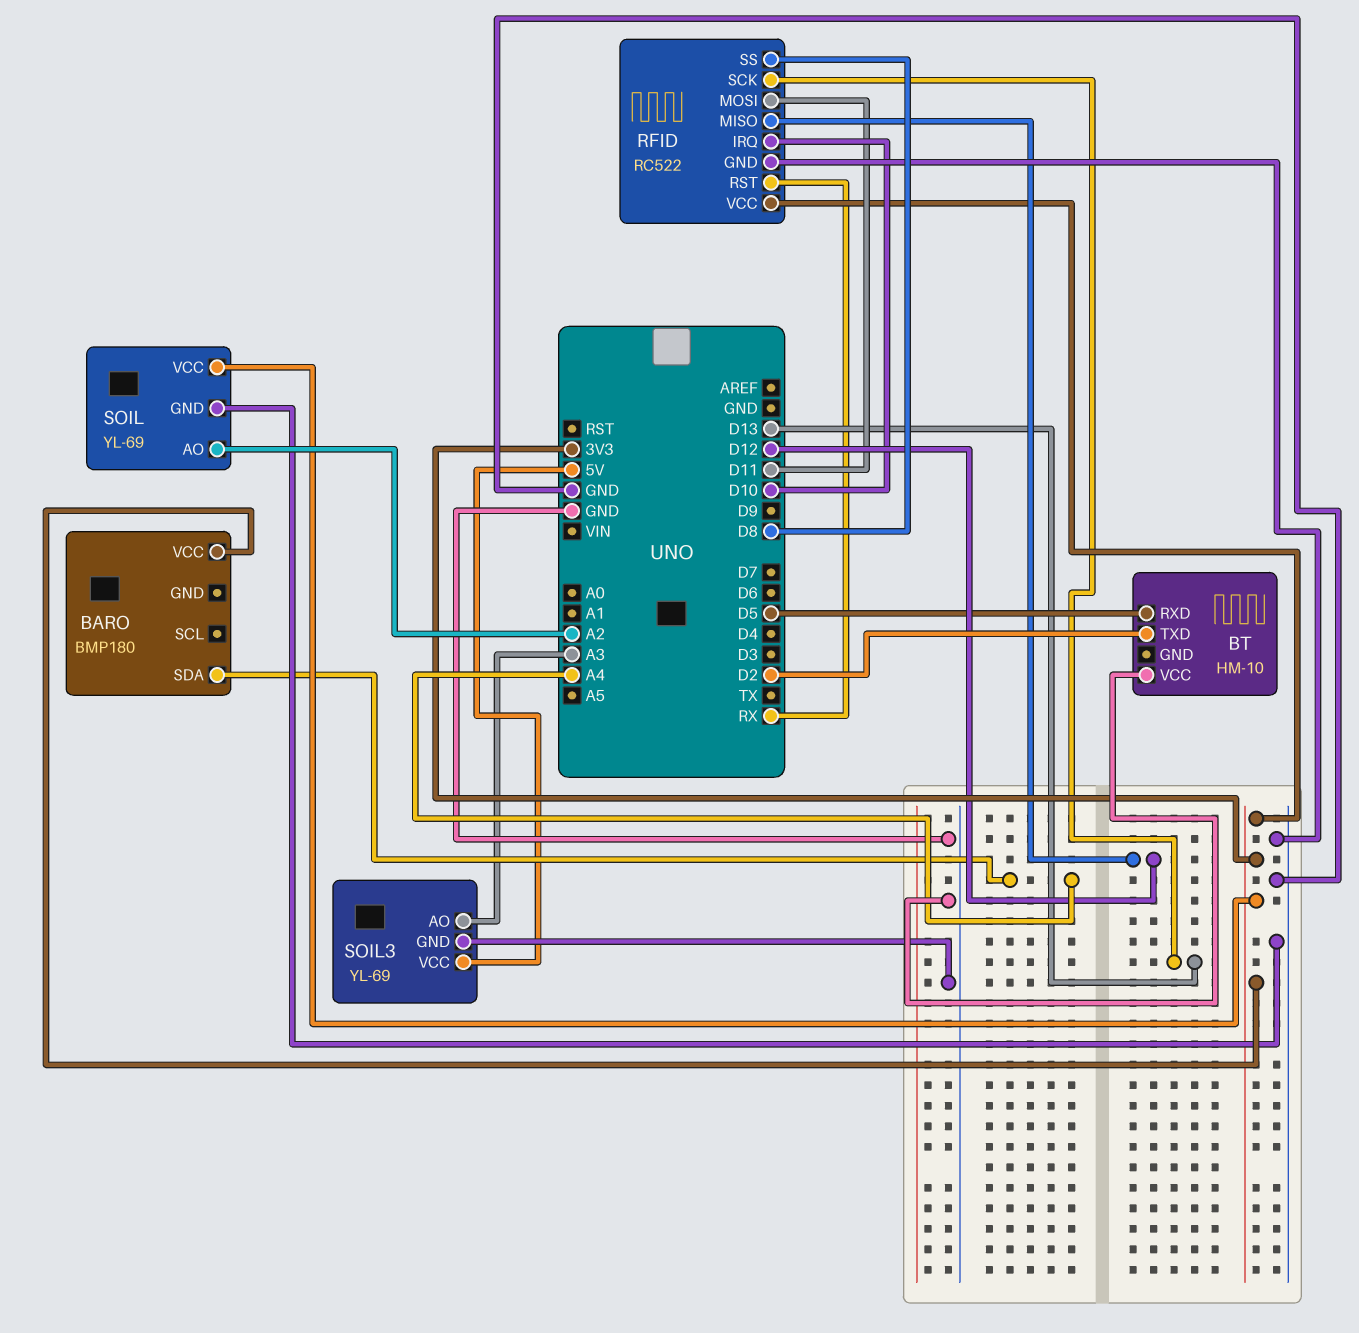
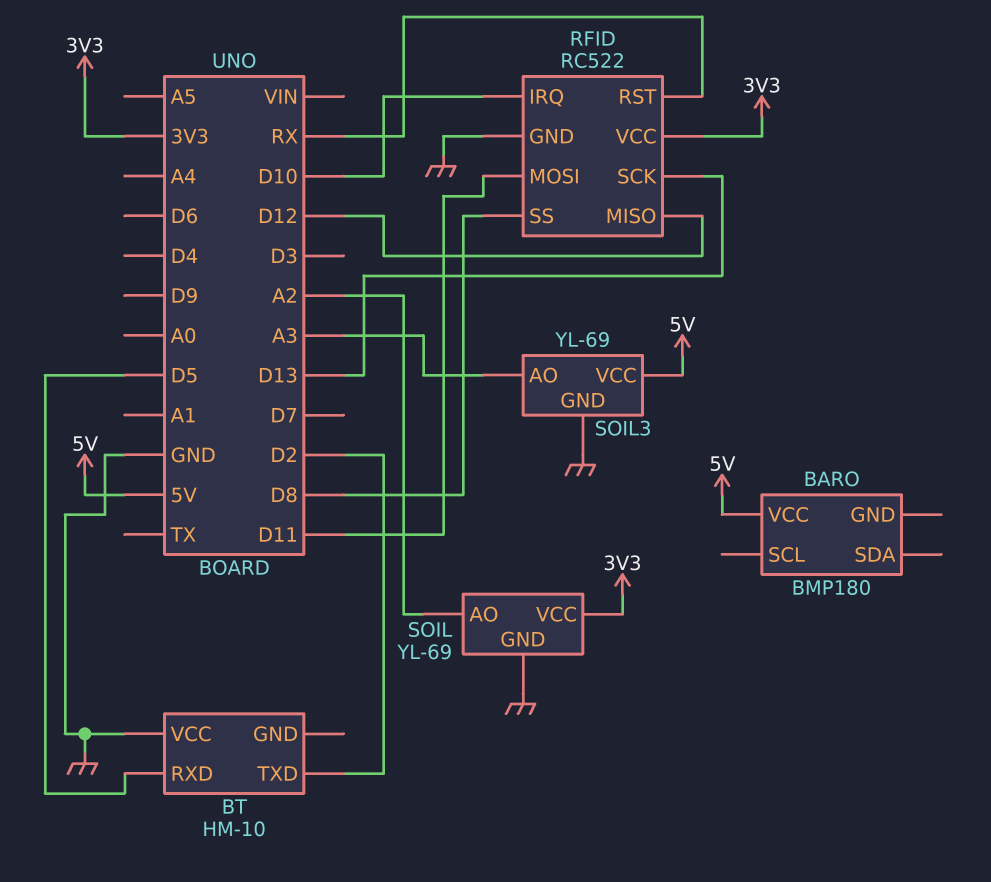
BARO pin SDA: A4 -> none
BARO pin VCC: 3V3 -> 5V

